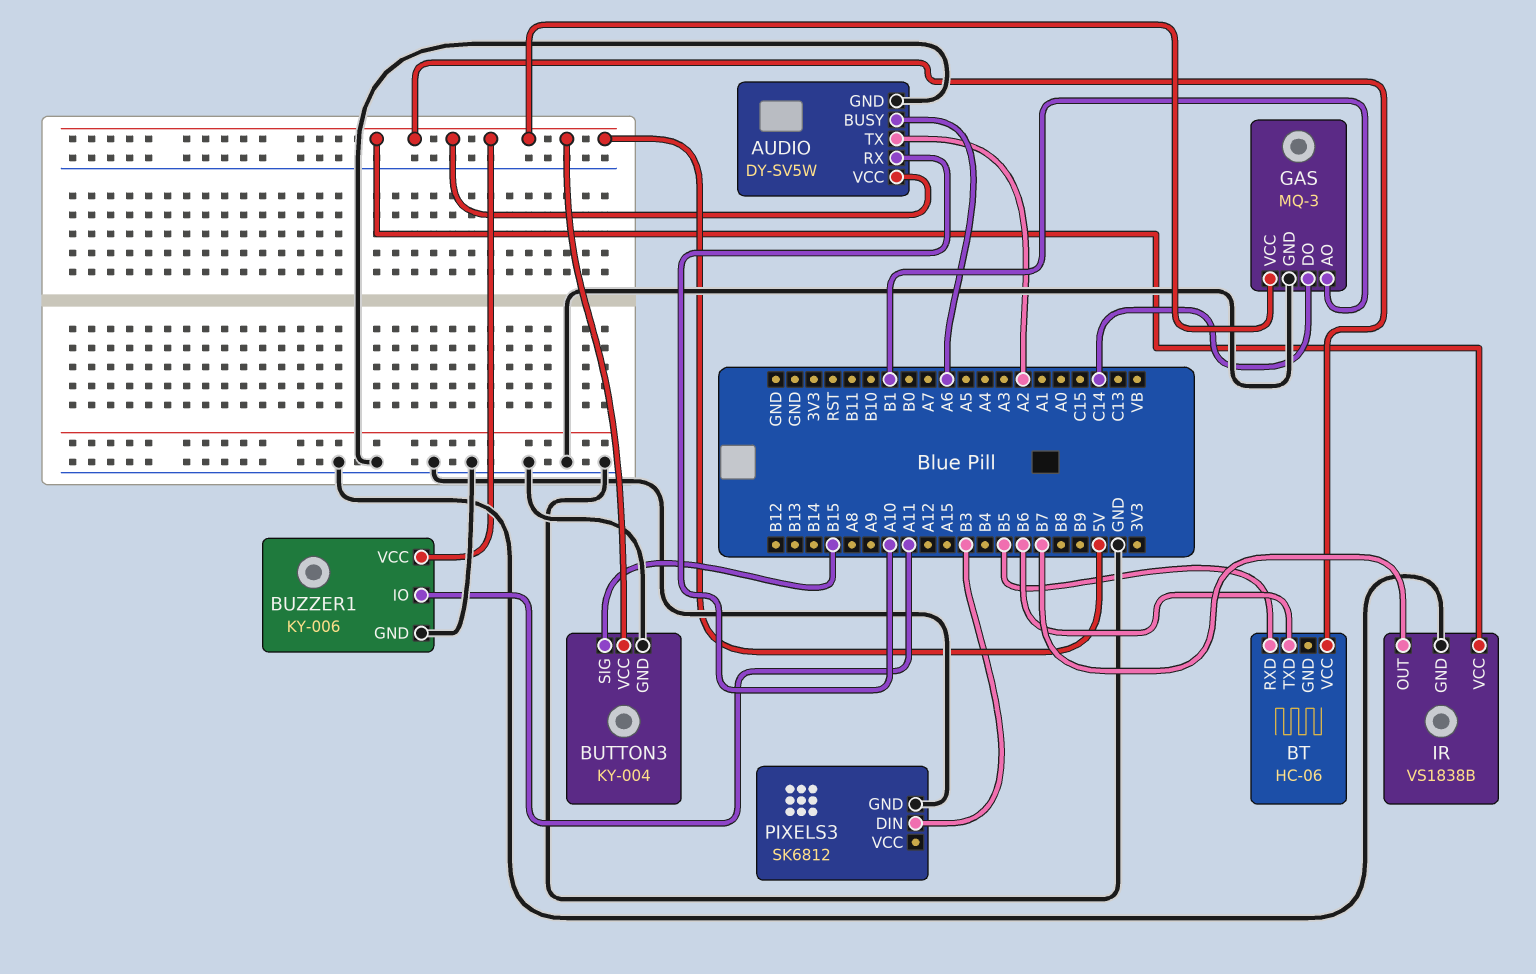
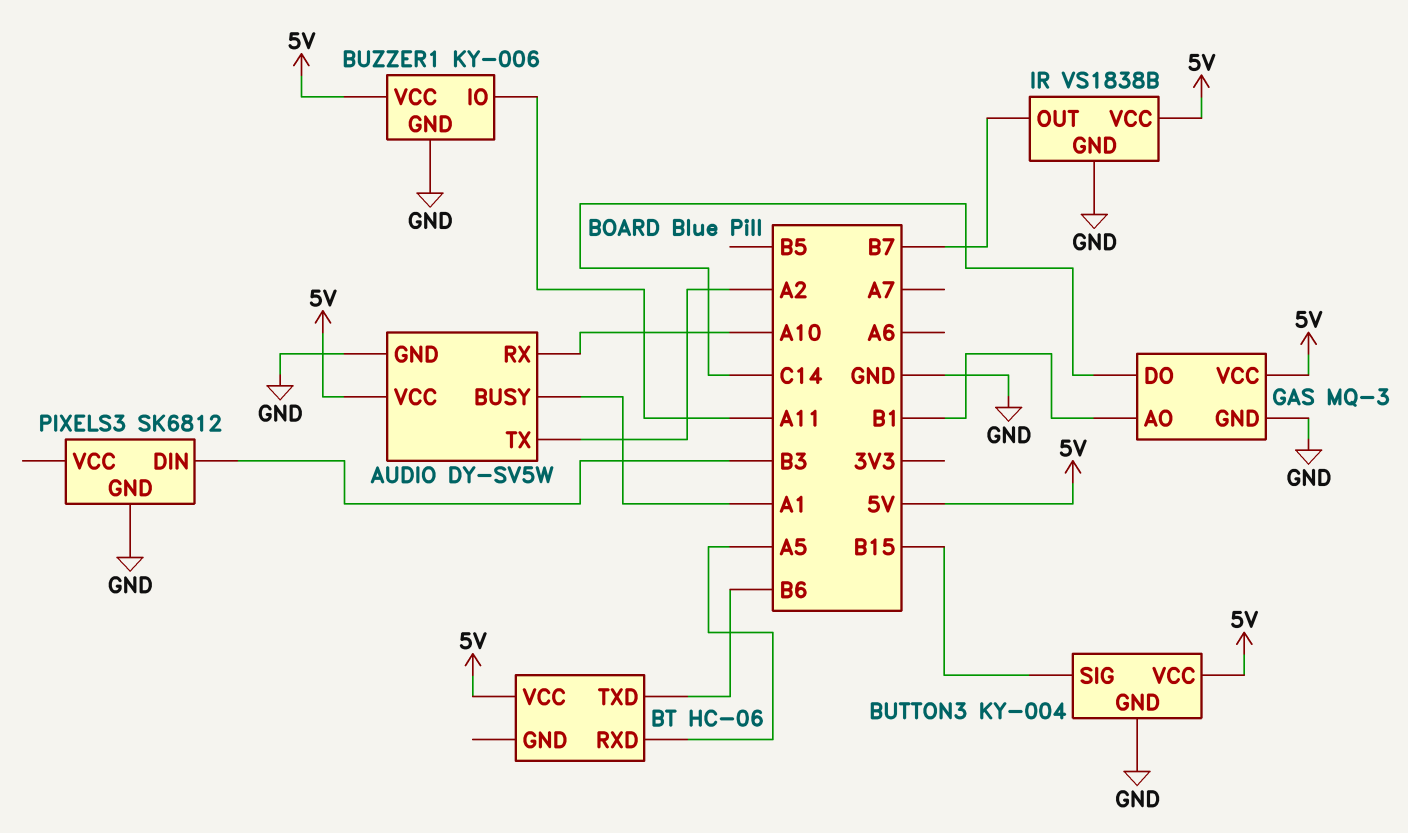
AUDIO pin BUSY: A6 -> A1
BT pin RXD: B5 -> A5

